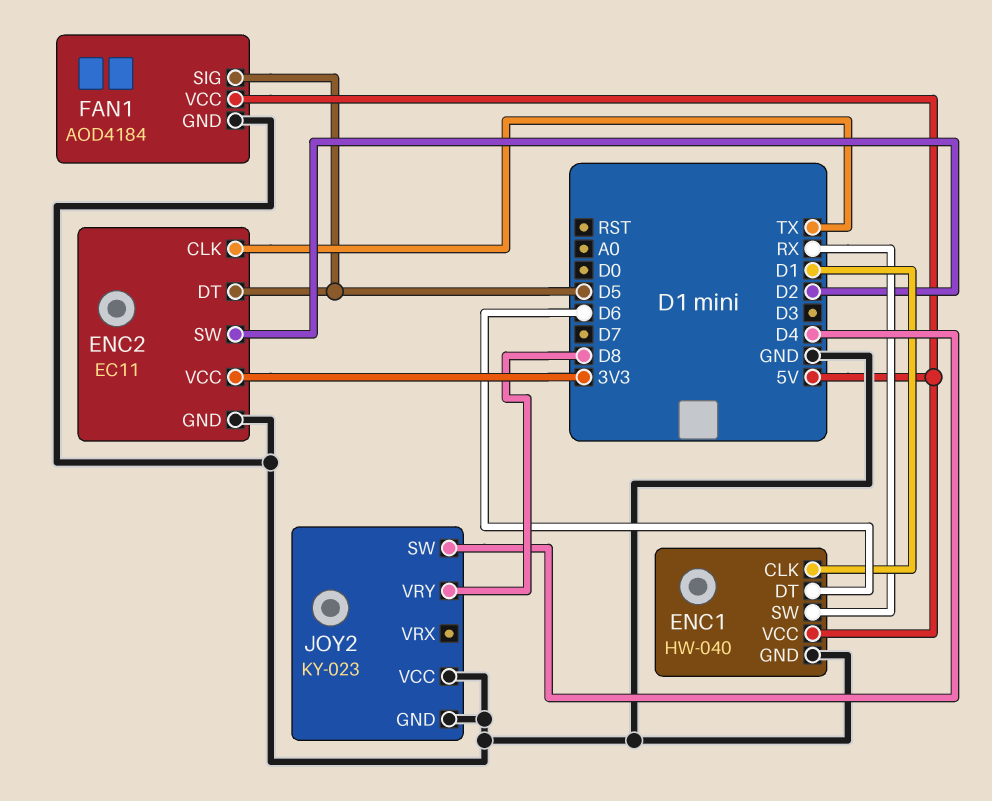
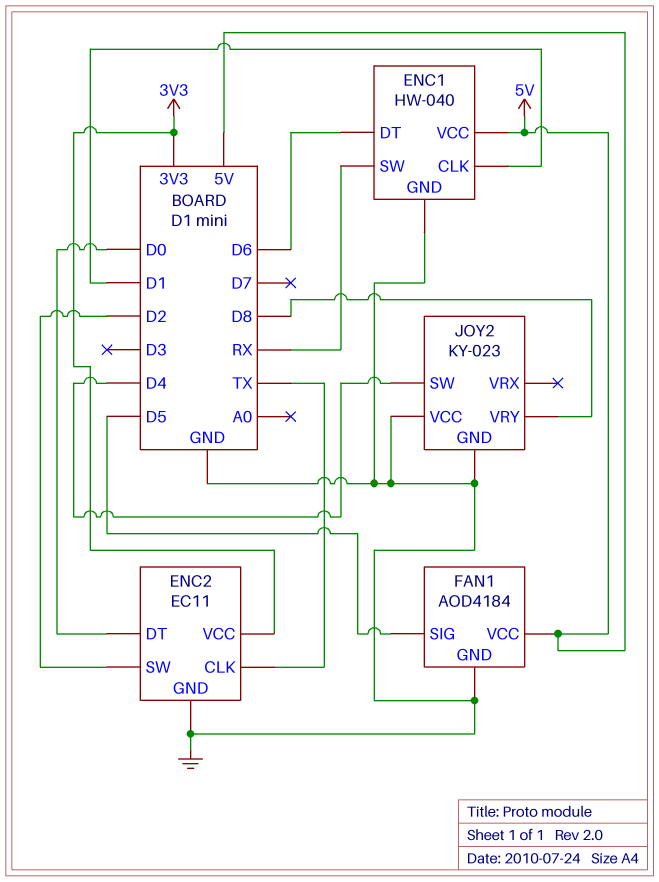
ENC2 pin DT: D5 -> D0

